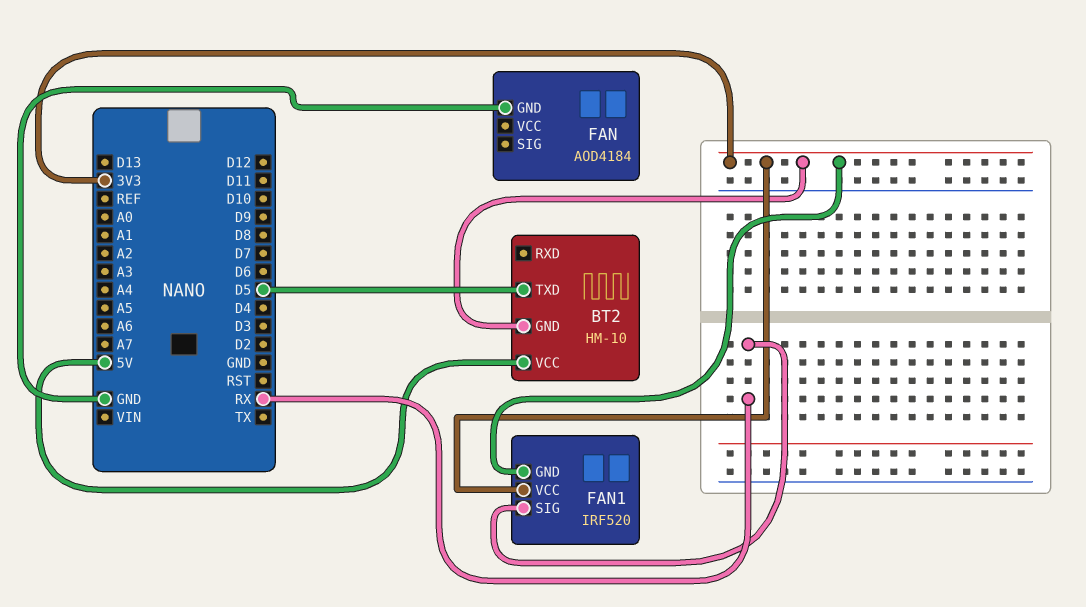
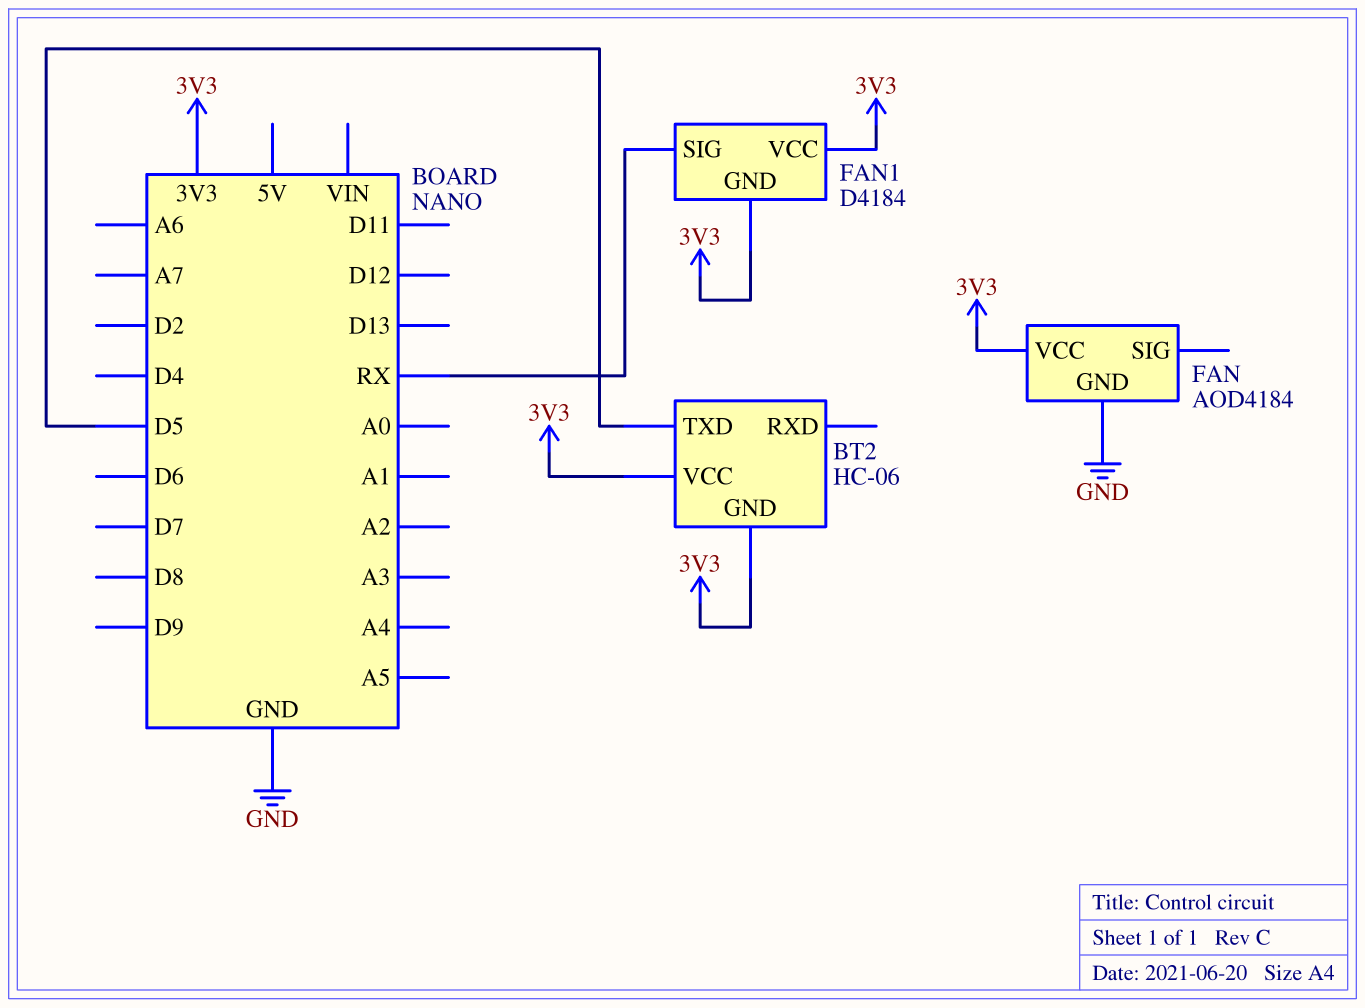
BT2: HM-10 -> HC-06
BT2 pin VCC: 5V -> 3V3
FAN pin VCC: none -> 3V3
FAN1: IRF520 -> D4184

